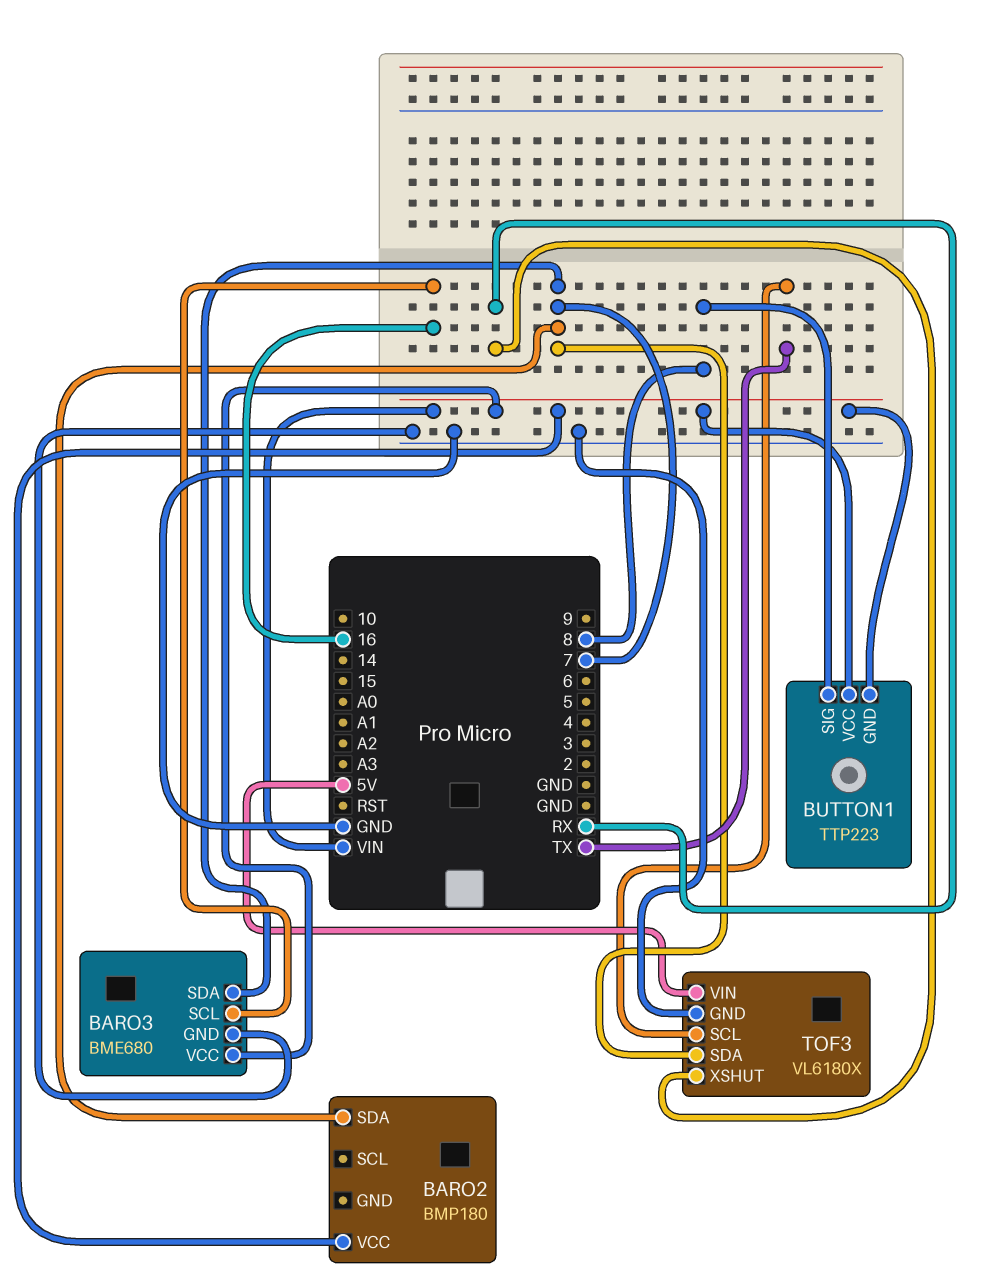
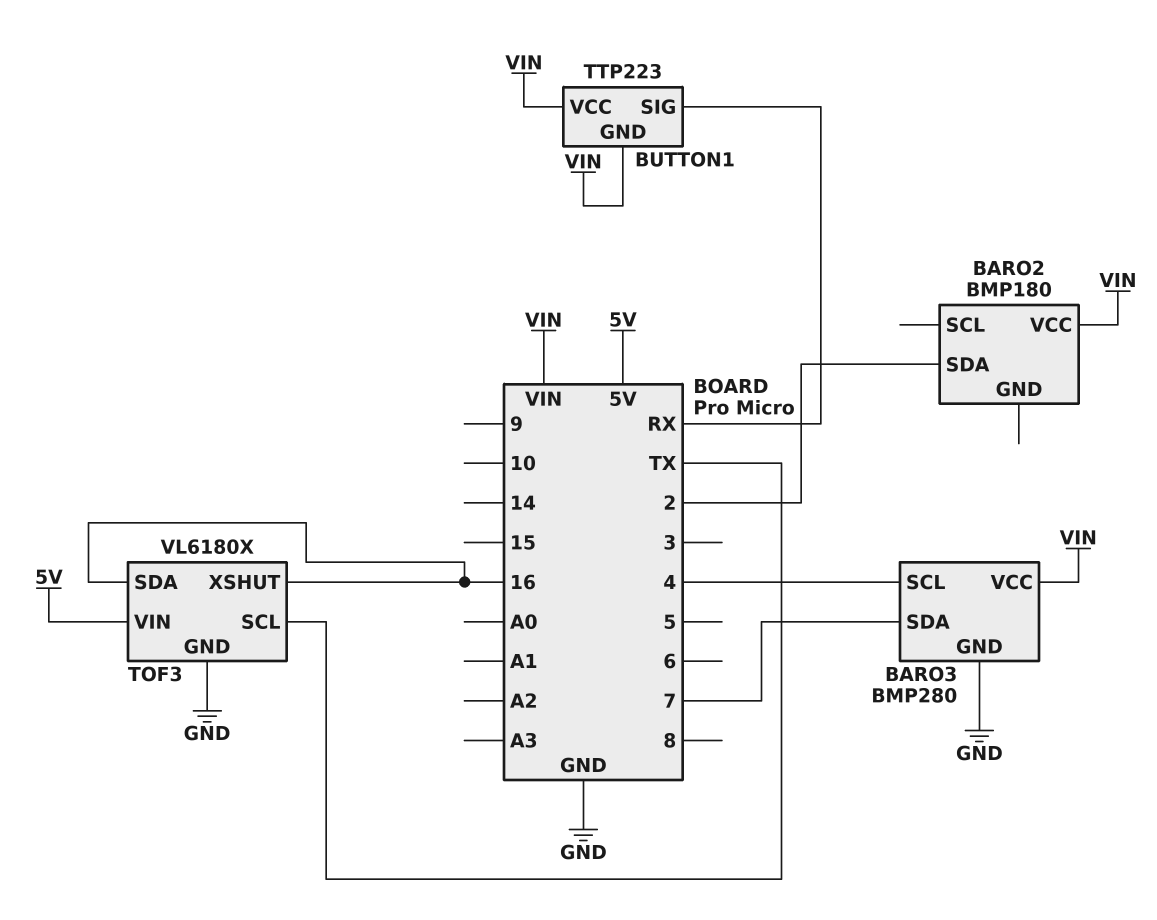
BARO2 pin SDA: 7 -> 2
BARO3: BME680 -> BMP280
BARO3 pin SCL: 16 -> 4
BUTTON1 pin SIG: 8 -> RX
TOF3 pin SDA: 7 -> 16
TOF3 pin XSHUT: RX -> 16

